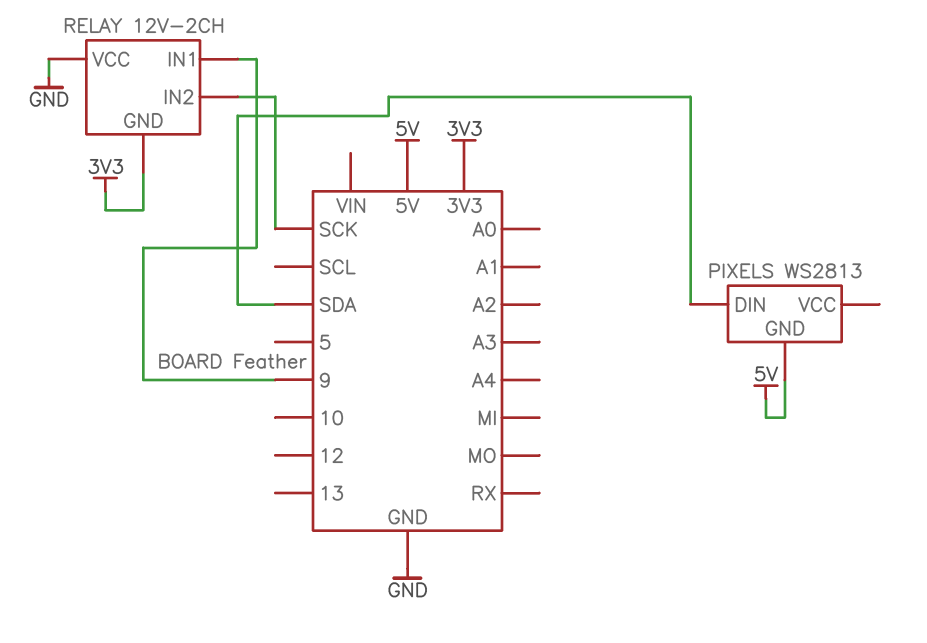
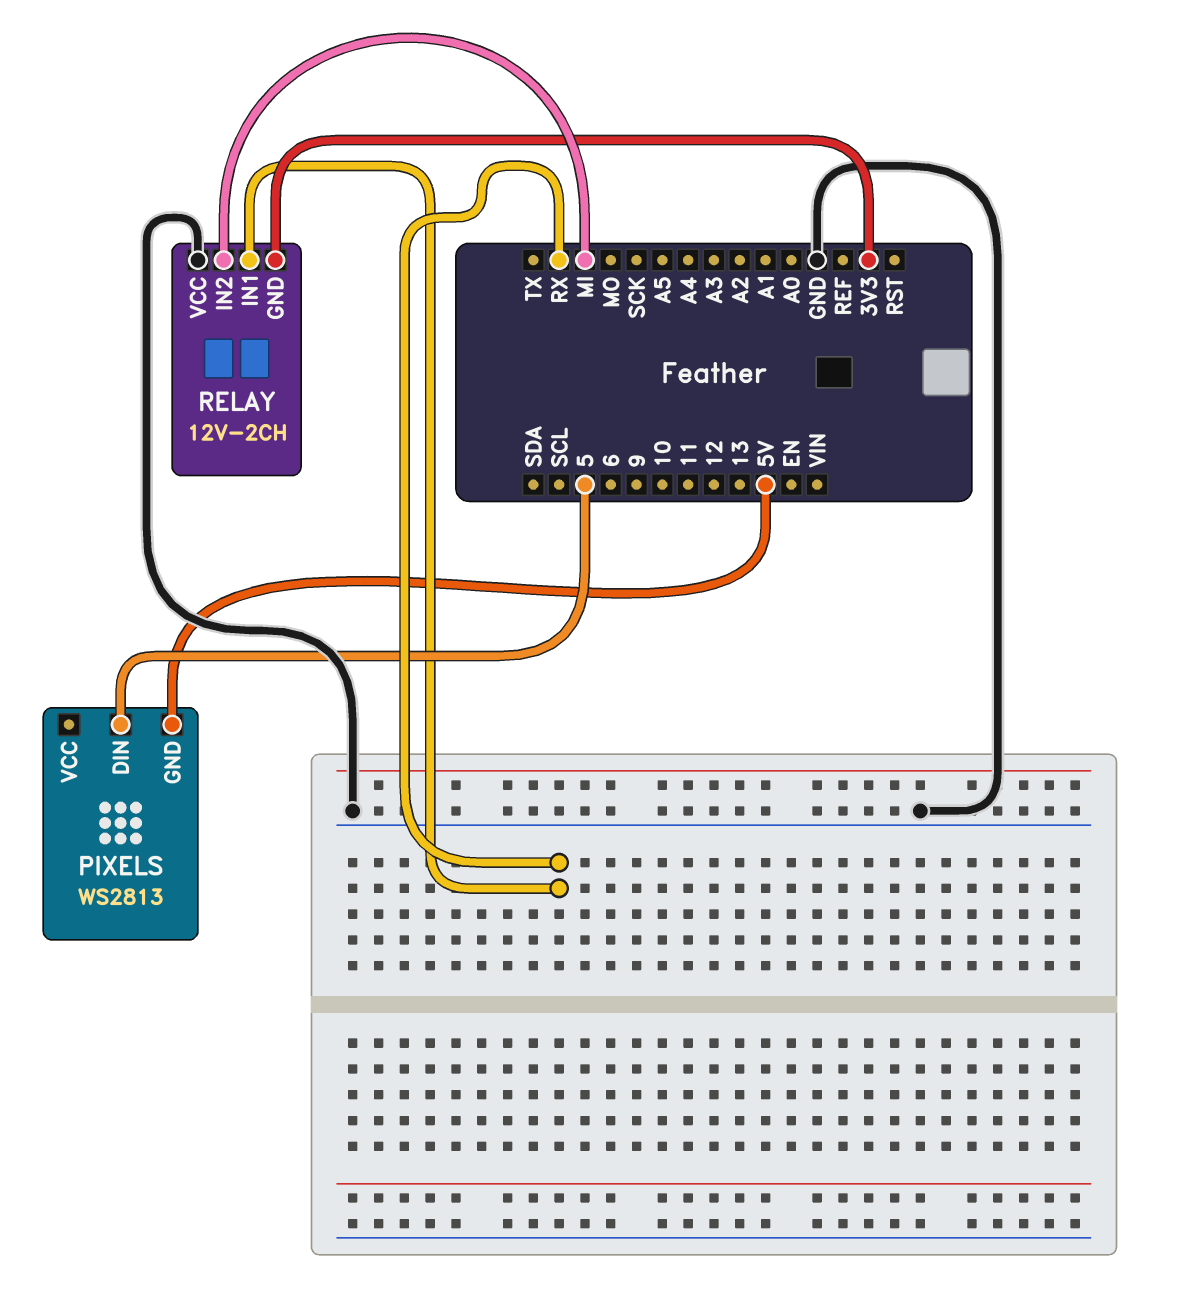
PIXELS pin DIN: SDA -> 5
RELAY pin IN1: 9 -> RX
RELAY pin IN2: SCK -> MI

